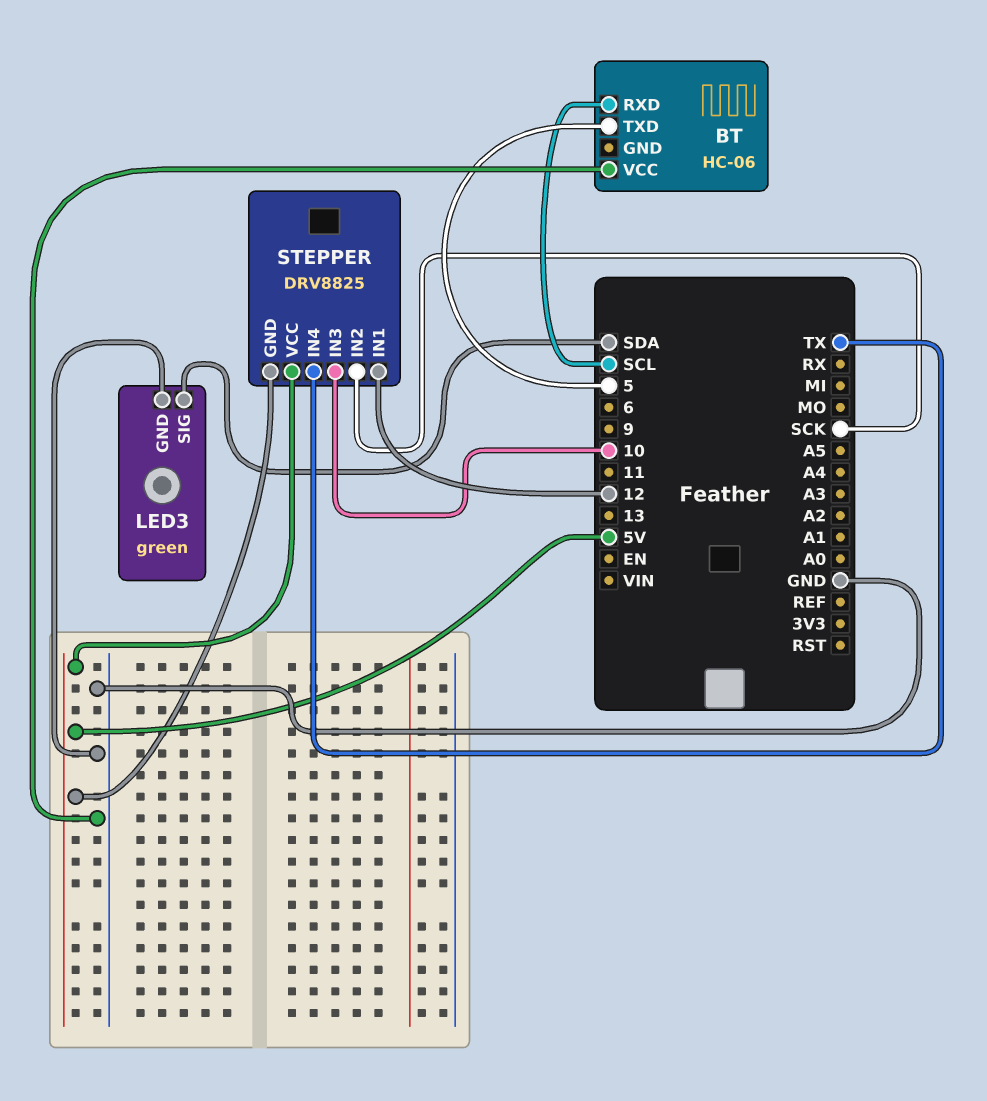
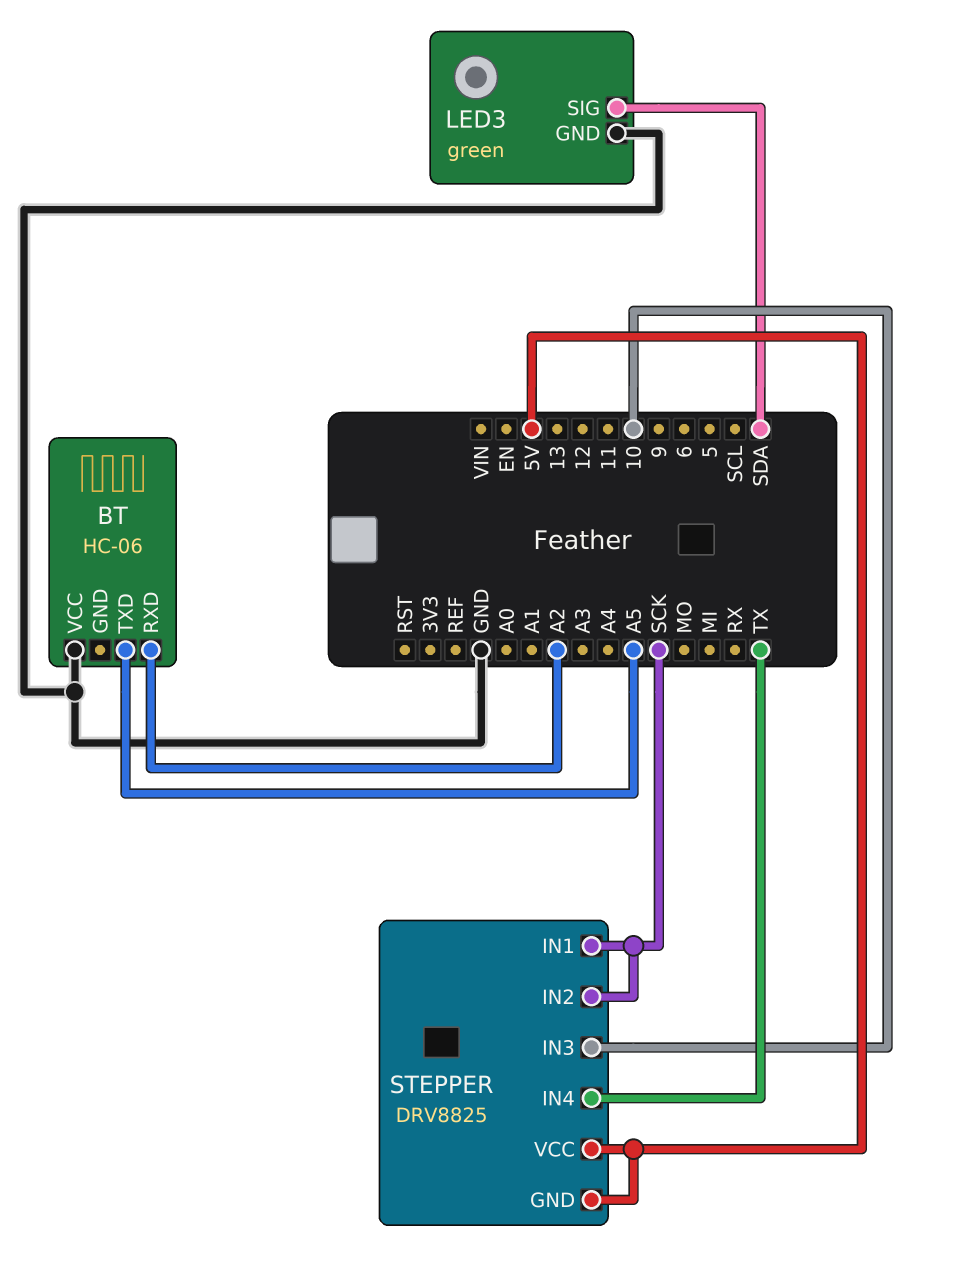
BT pin RXD: SCL -> A2
BT pin TXD: 5 -> A5
STEPPER pin IN1: 12 -> SCK

